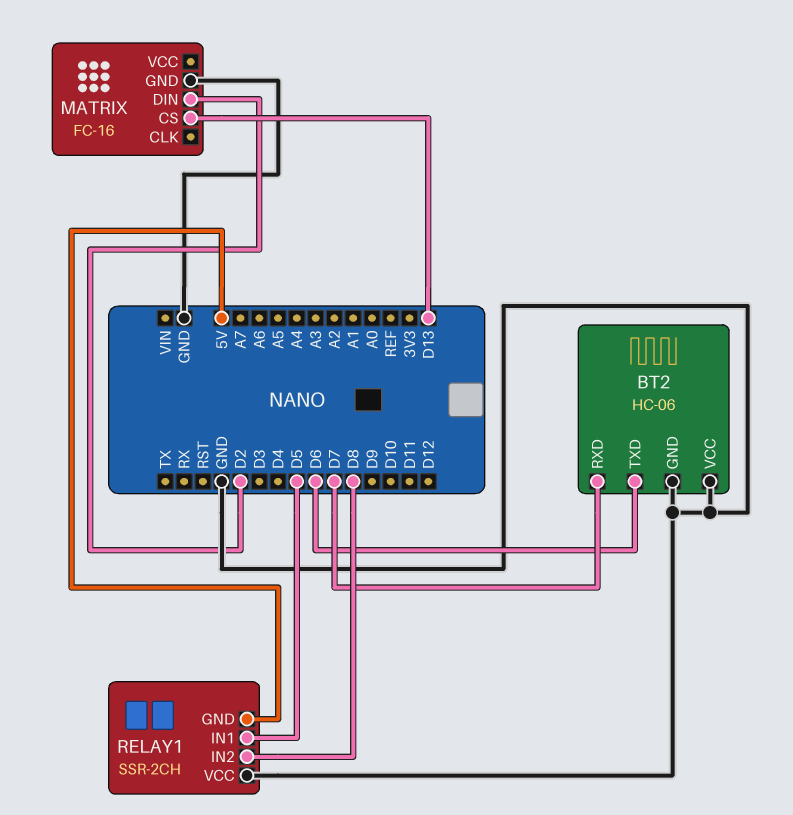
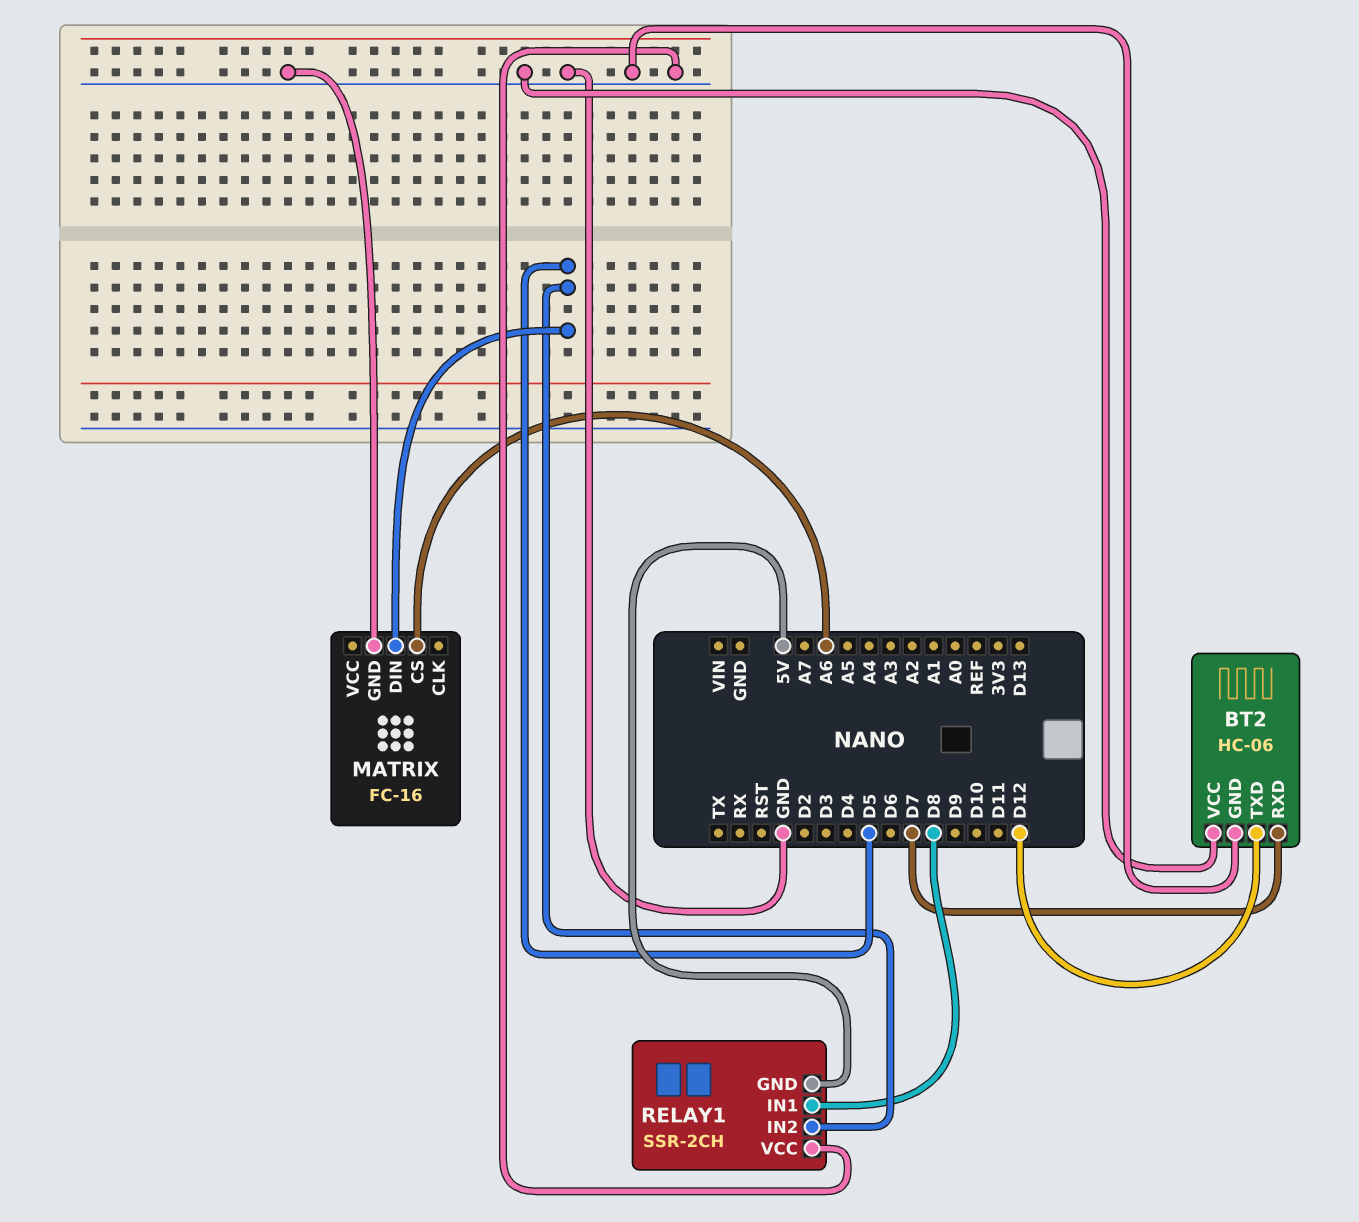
BT2 pin TXD: D6 -> D12
MATRIX pin CS: D13 -> A6
MATRIX pin DIN: D2 -> D5
RELAY1 pin IN1: D5 -> D8
RELAY1 pin IN2: D8 -> D5

